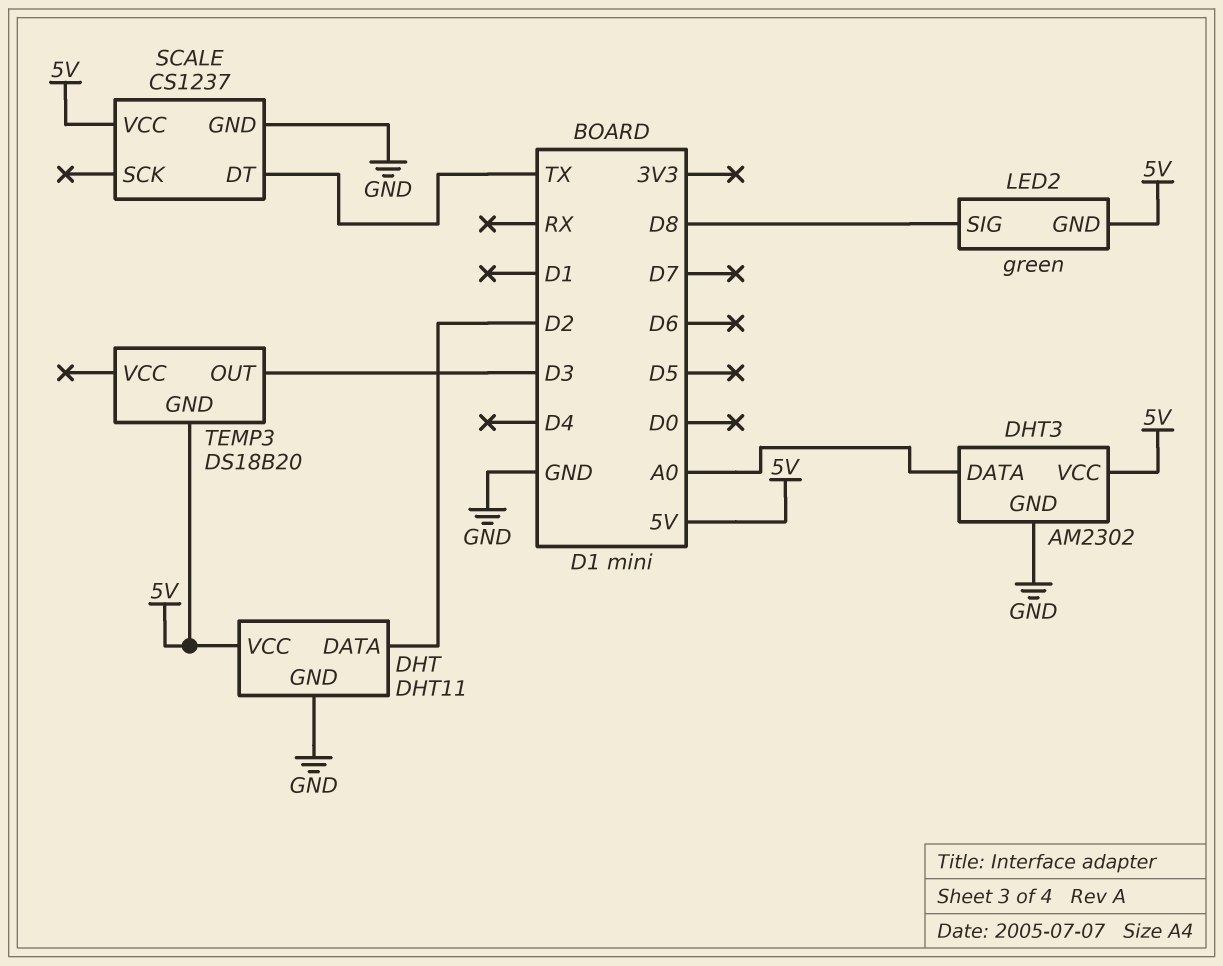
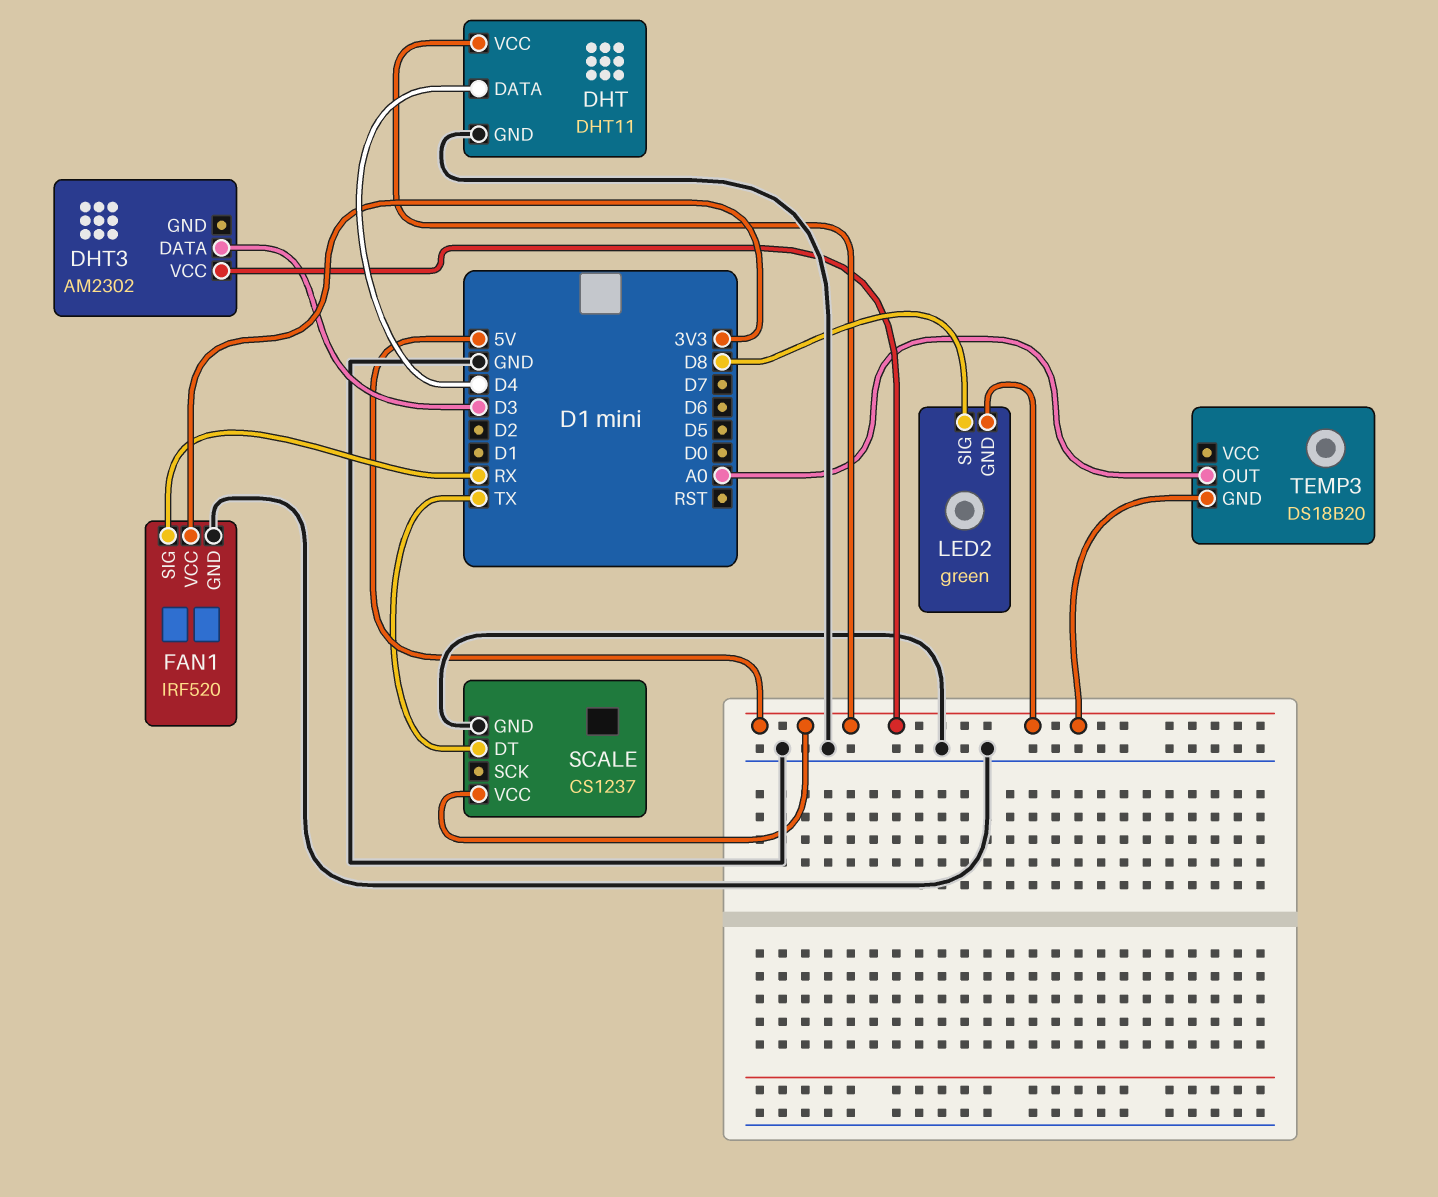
DHT pin DATA: D2 -> D4
DHT3 pin DATA: A0 -> D3
DHT3 pin GND: GND -> none
FAN1: none -> IRF520
FAN1 pin GND: none -> GND
FAN1 pin SIG: none -> RX
FAN1 pin VCC: none -> 3V3
TEMP3 pin OUT: D3 -> A0

